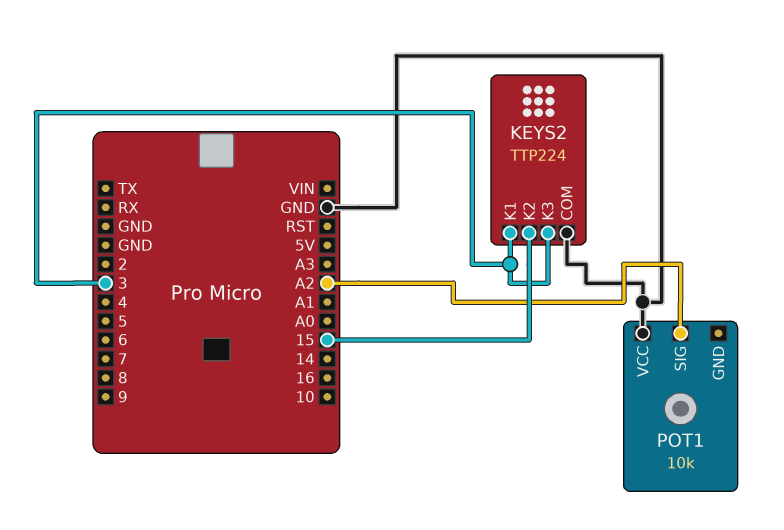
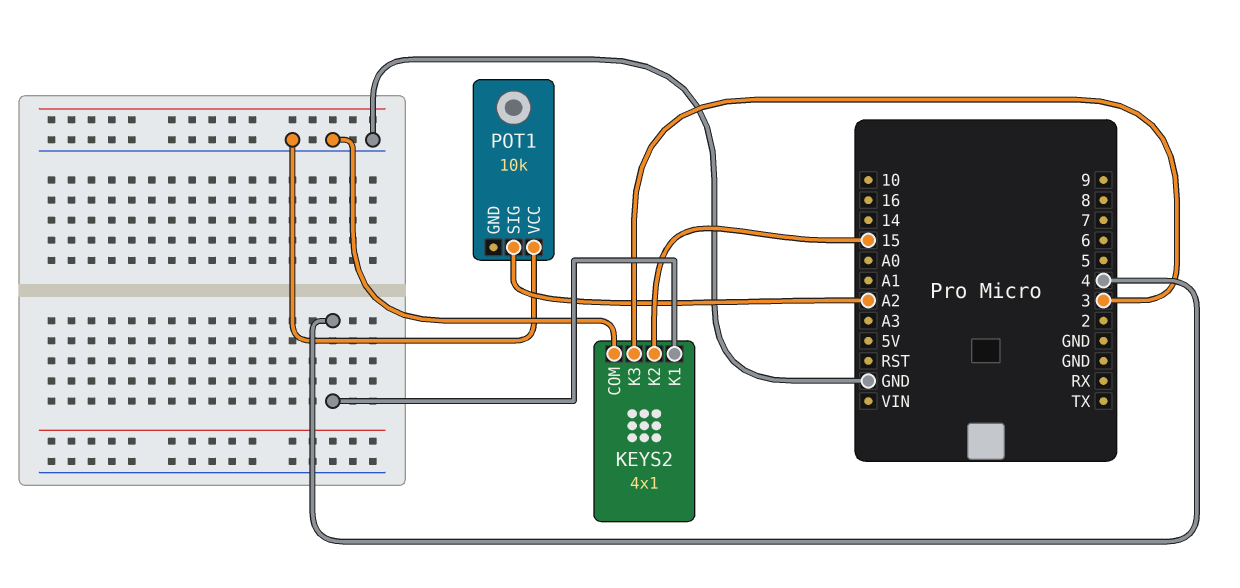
KEYS2: TTP224 -> 4x1
KEYS2 pin K1: 3 -> 4

